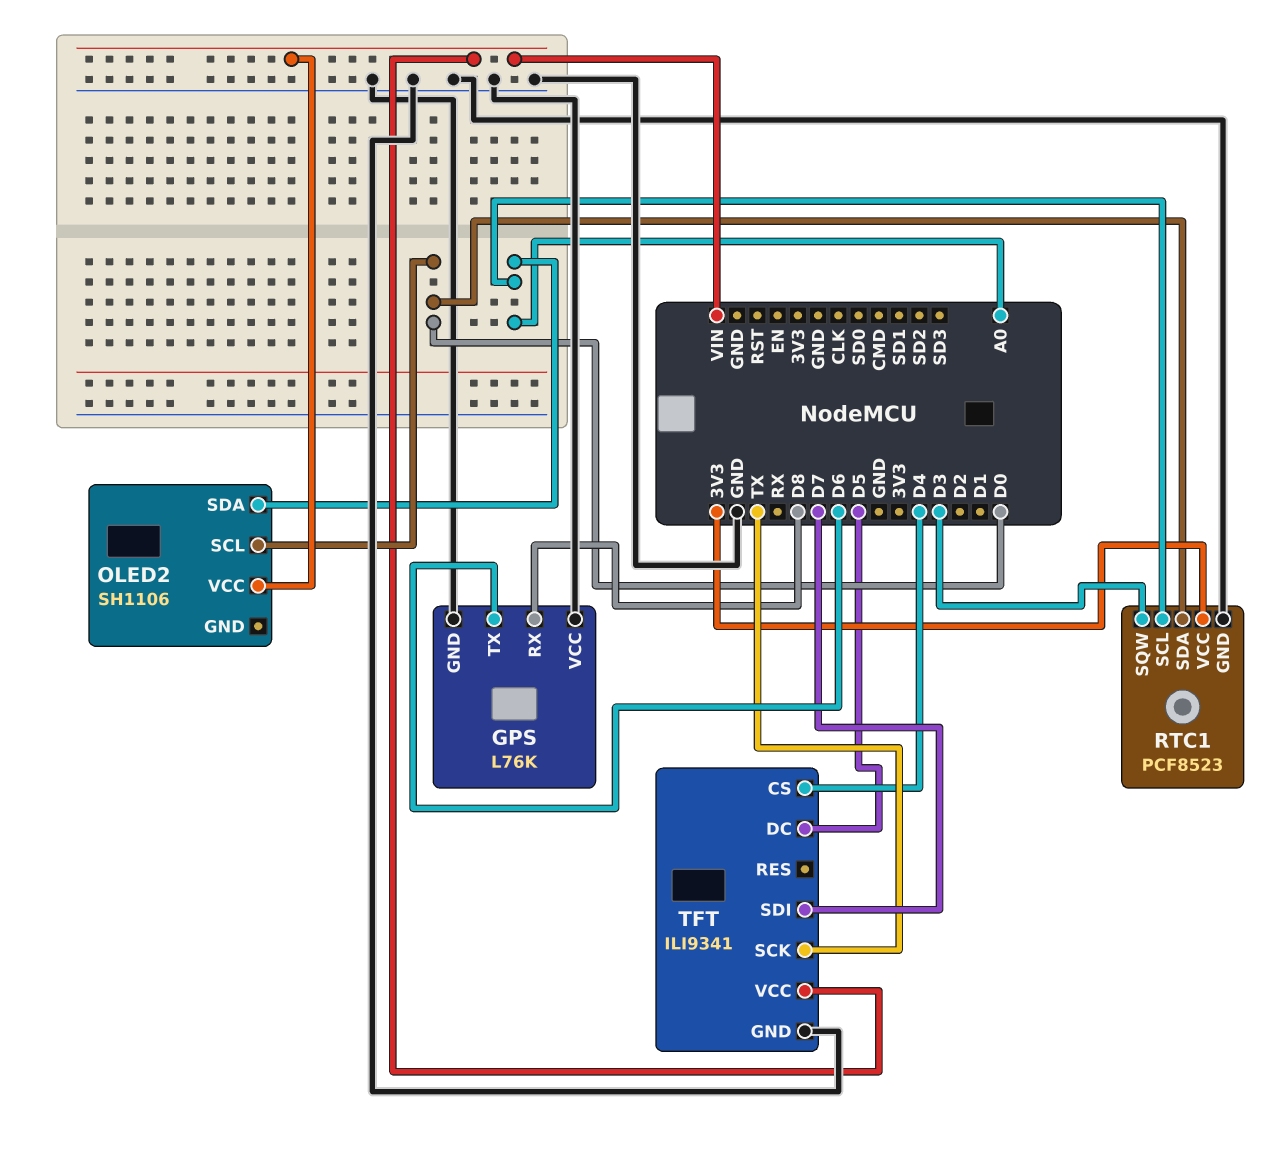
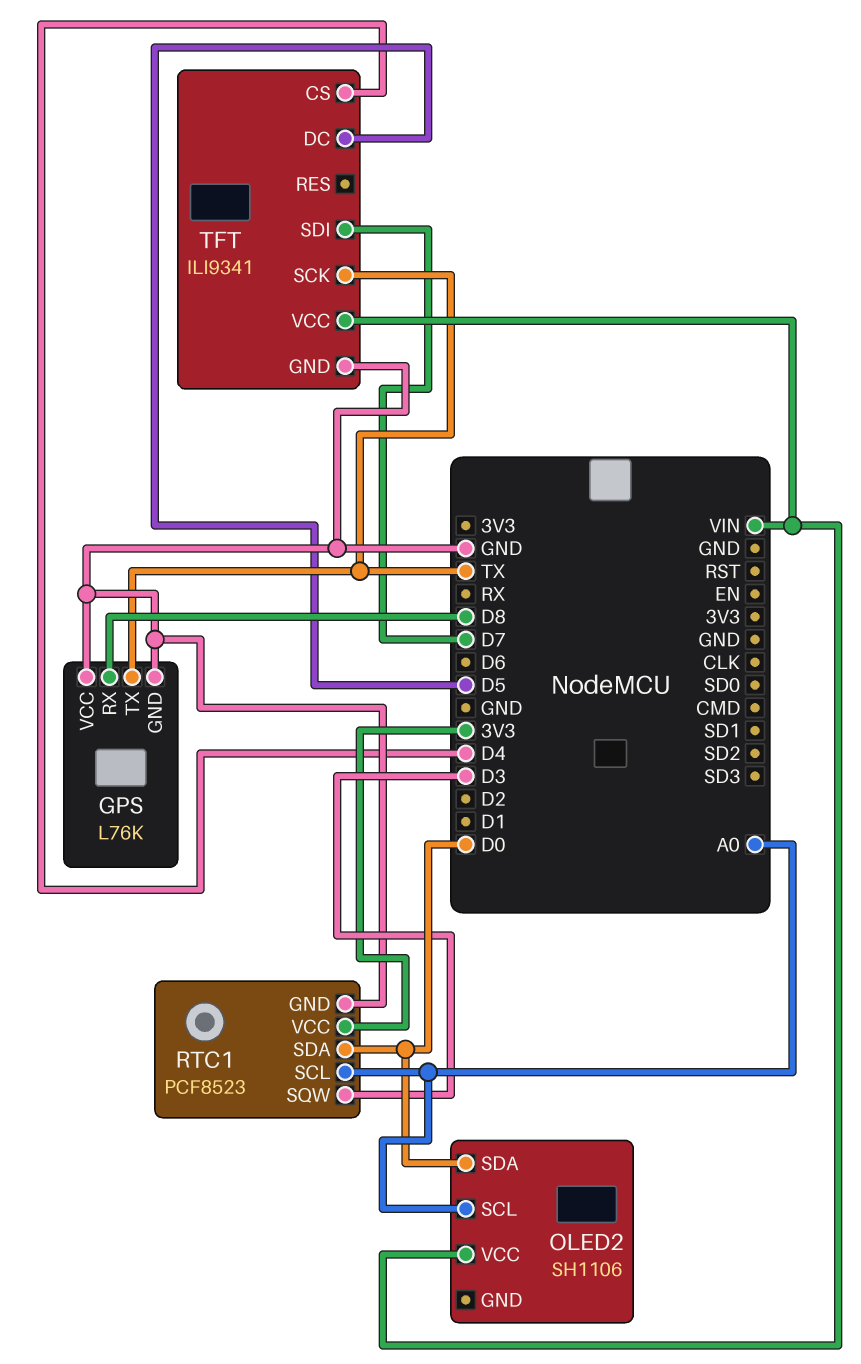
GPS pin TX: D6 -> TX
OLED2 pin SCL: D0 -> A0
OLED2 pin SDA: A0 -> D0

